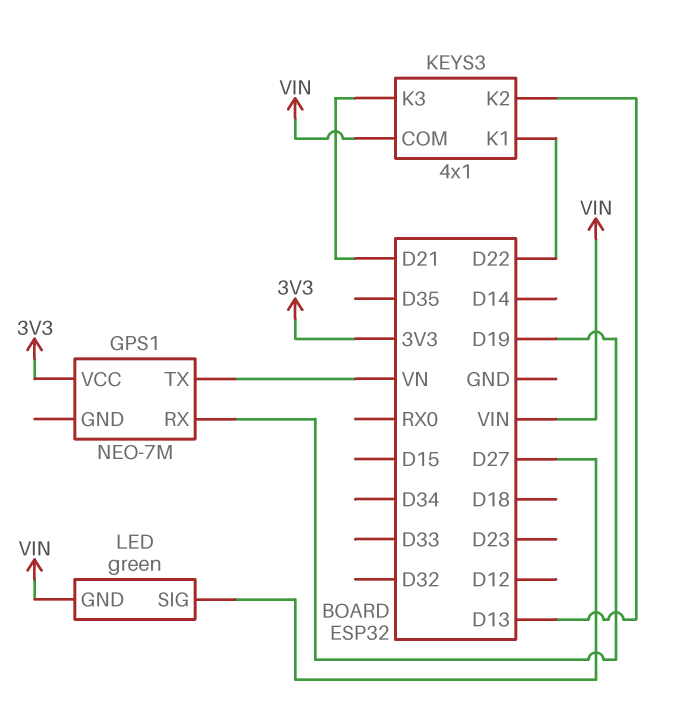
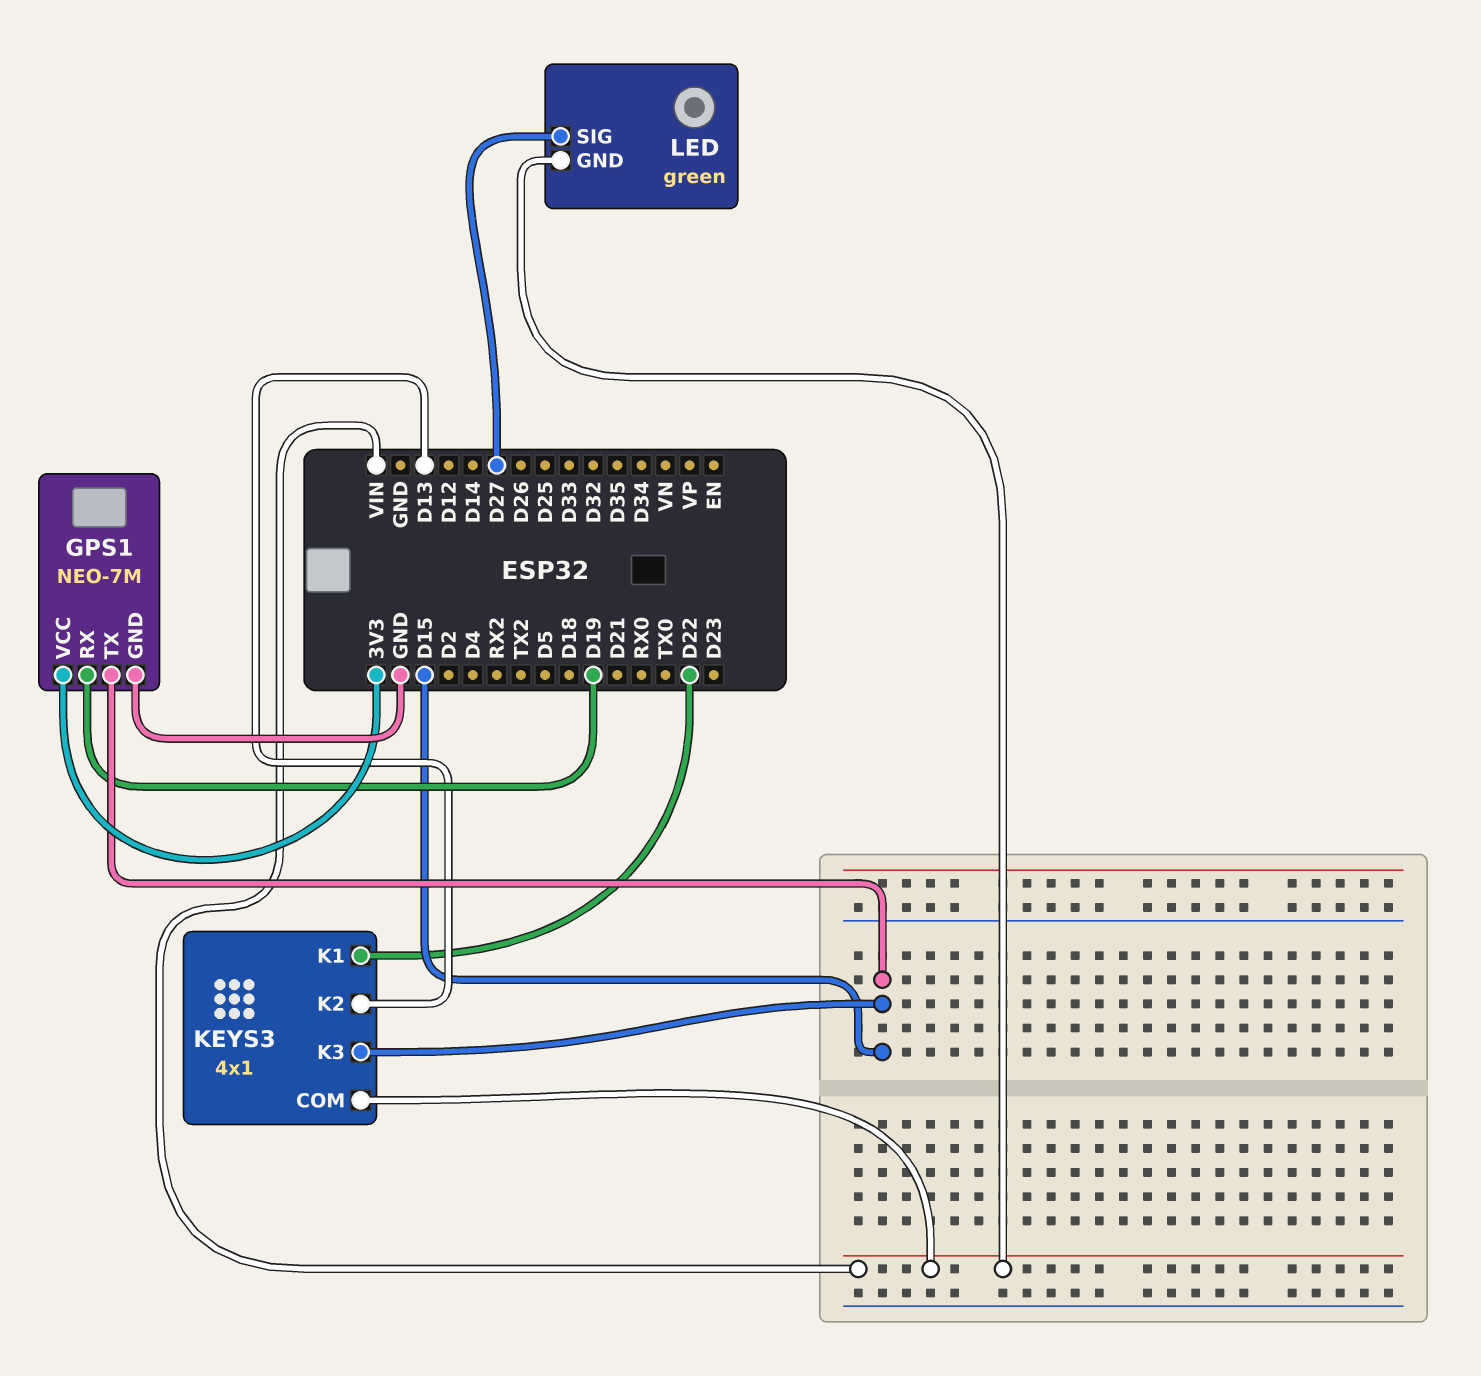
GPS1 pin GND: none -> GND
GPS1 pin TX: VN -> D15
KEYS3 pin K3: D21 -> D15

